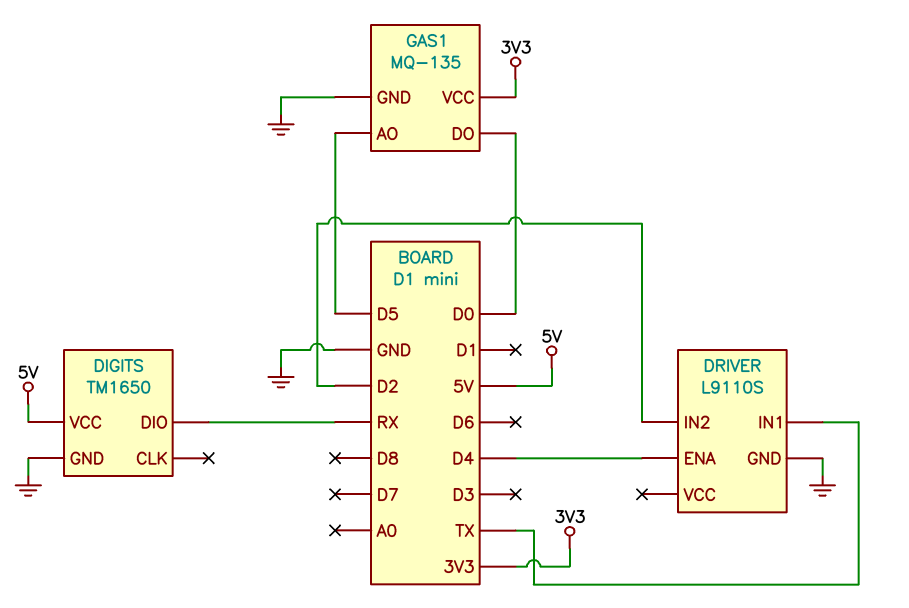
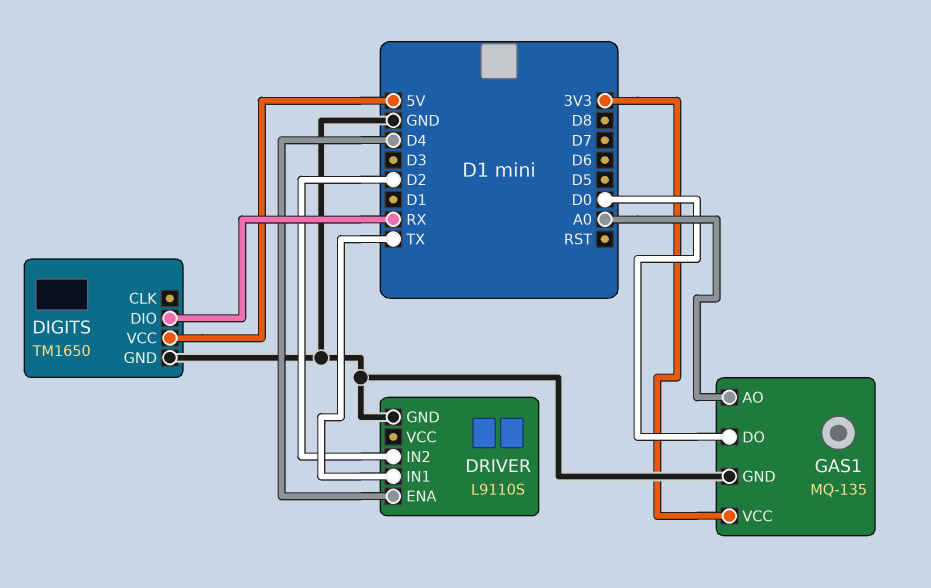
GAS1 pin AO: D5 -> A0

